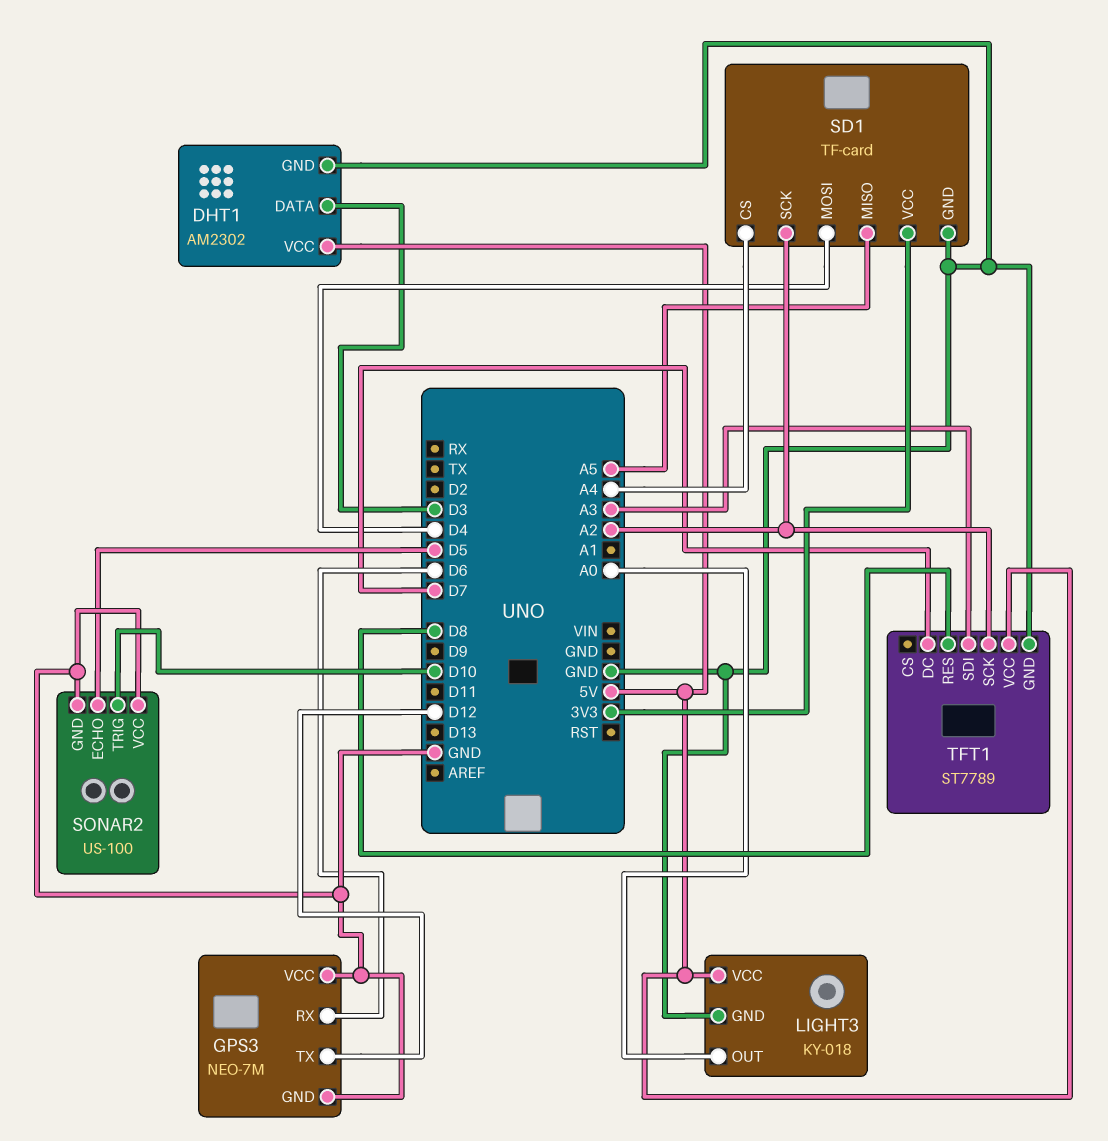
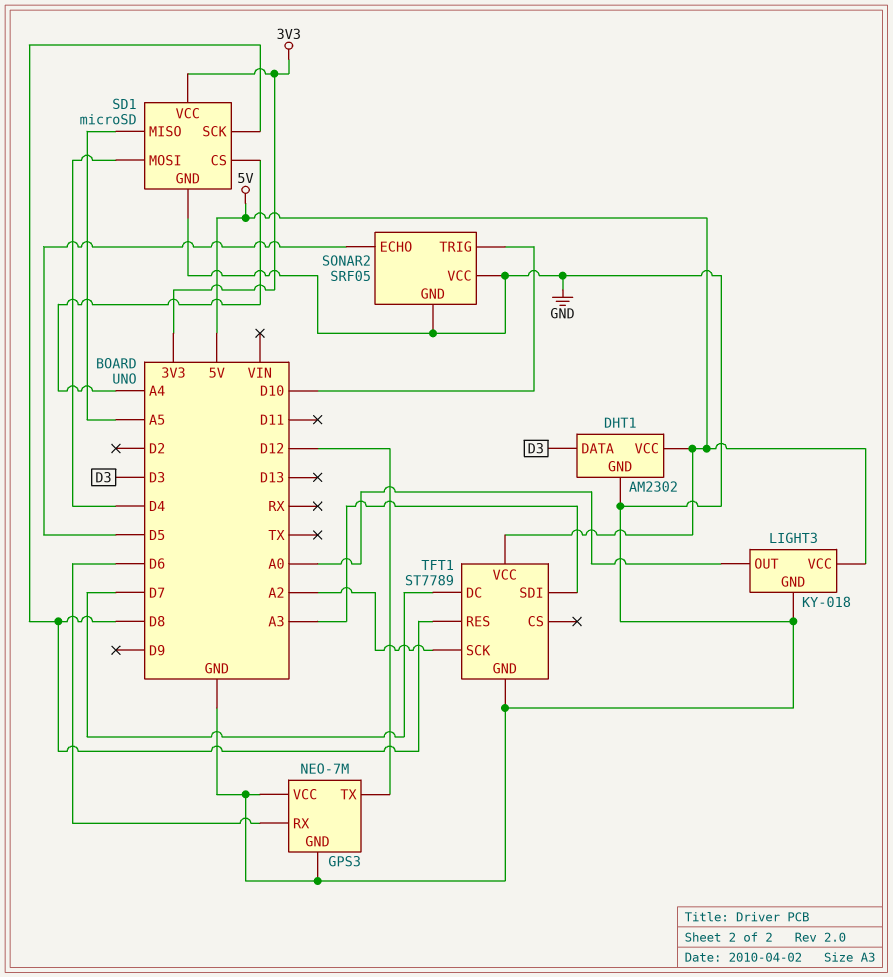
SD1: TF-card -> microSD
SD1 pin SCK: A2 -> D8
SONAR2: US-100 -> SRF05

